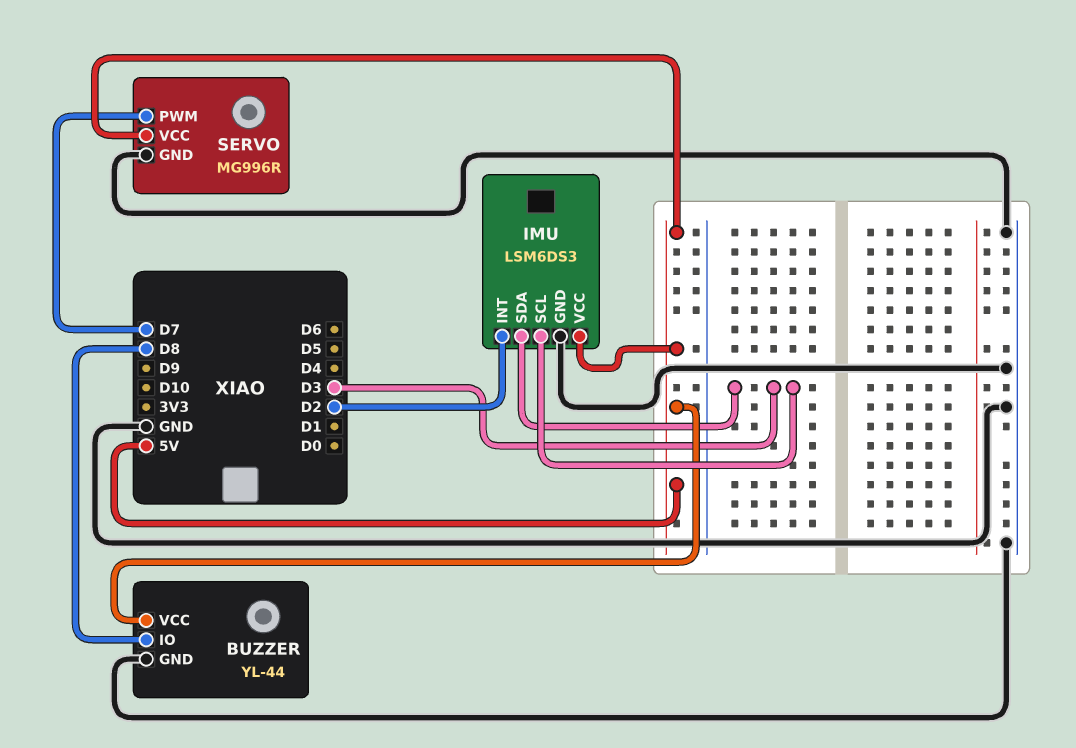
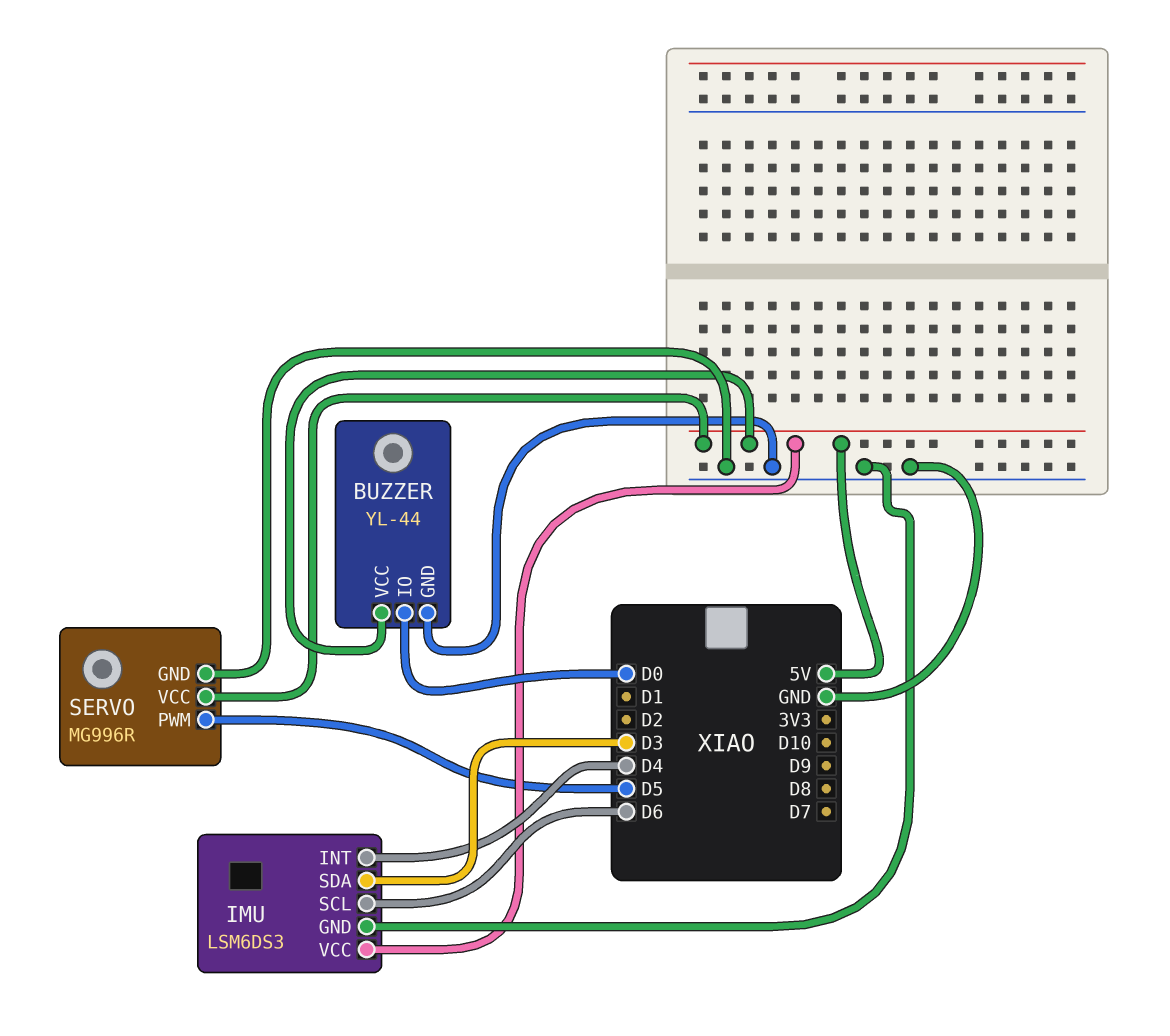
BUZZER pin IO: D8 -> D0
IMU pin INT: D2 -> D4
IMU pin SCL: D3 -> D6
SERVO pin PWM: D7 -> D5

